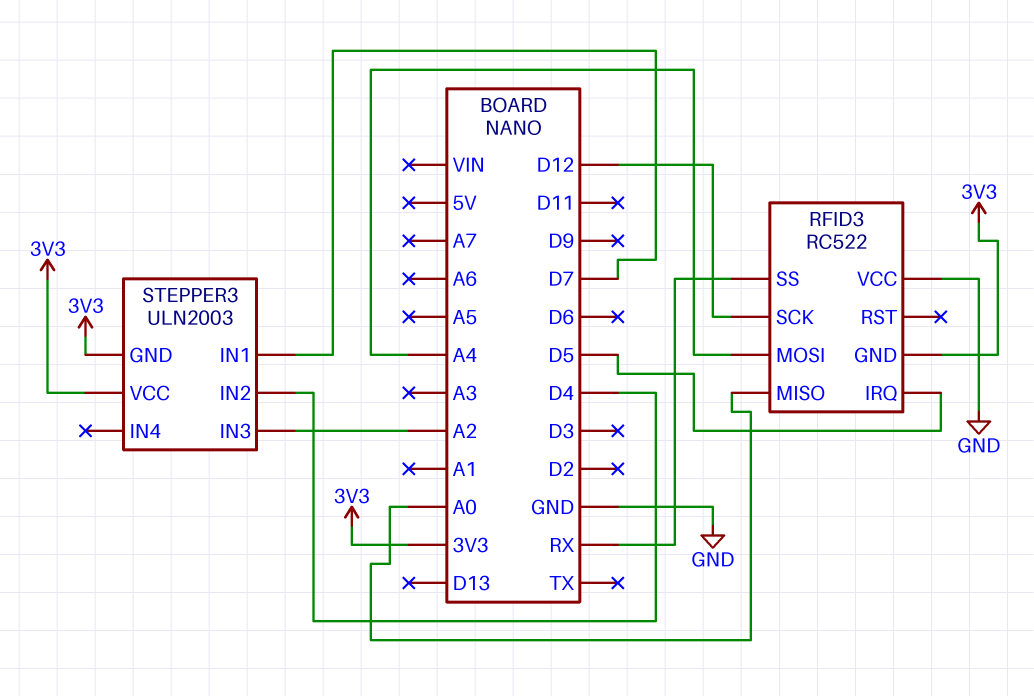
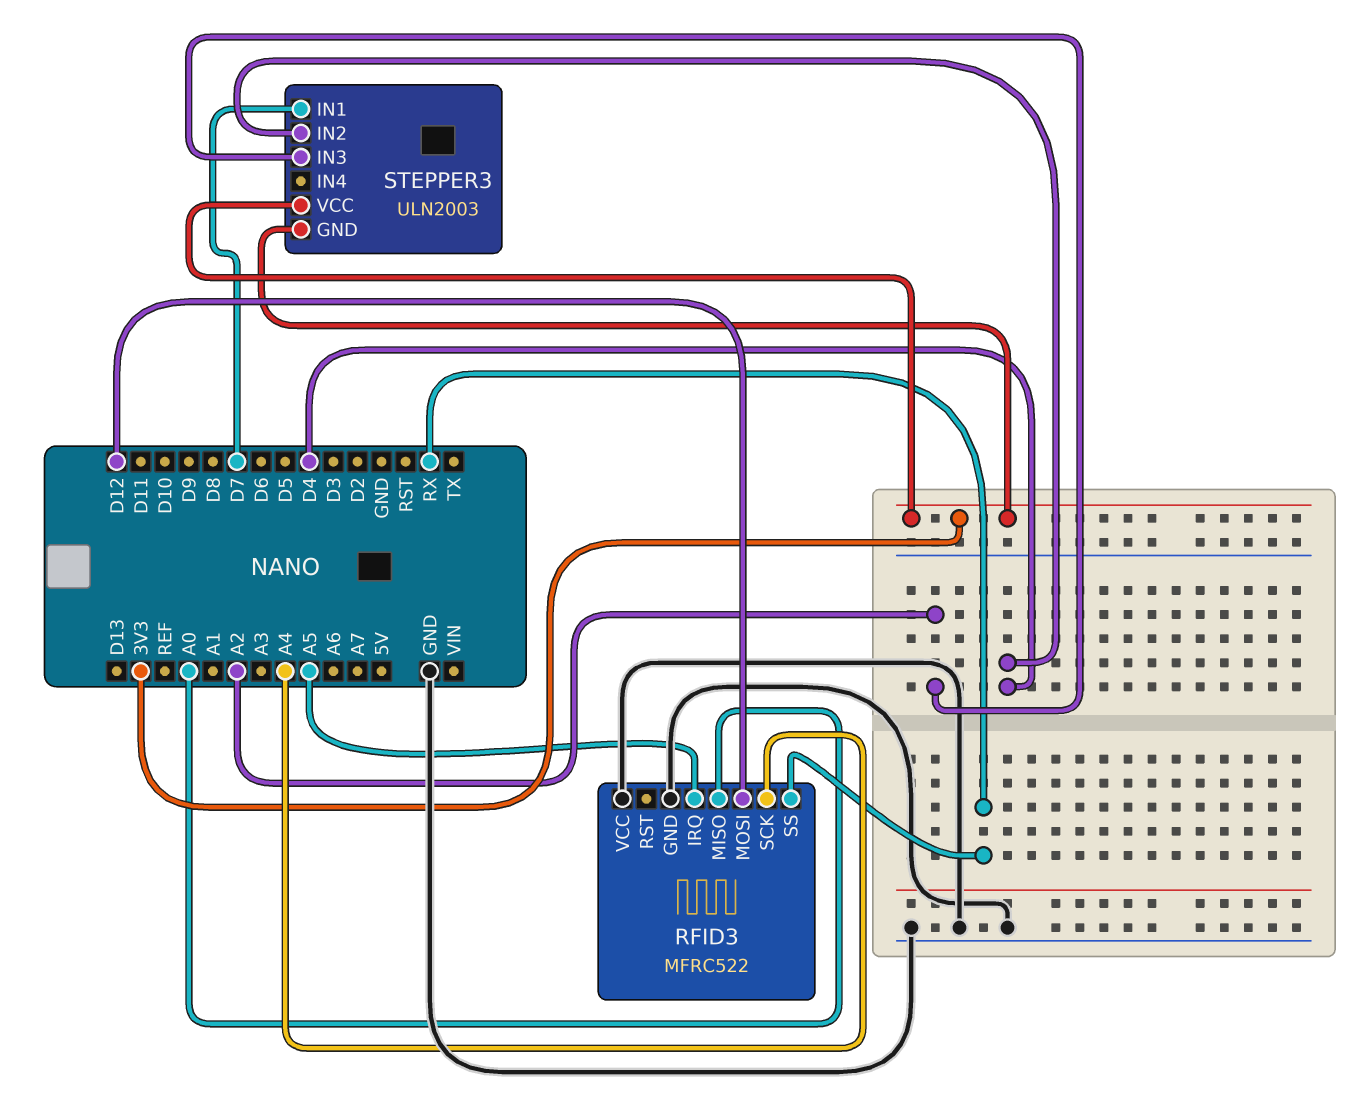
RFID3: RC522 -> MFRC522
RFID3 pin GND: 3V3 -> GND
RFID3 pin IRQ: D5 -> A5
RFID3 pin MOSI: A4 -> D12
RFID3 pin SCK: D12 -> A4

